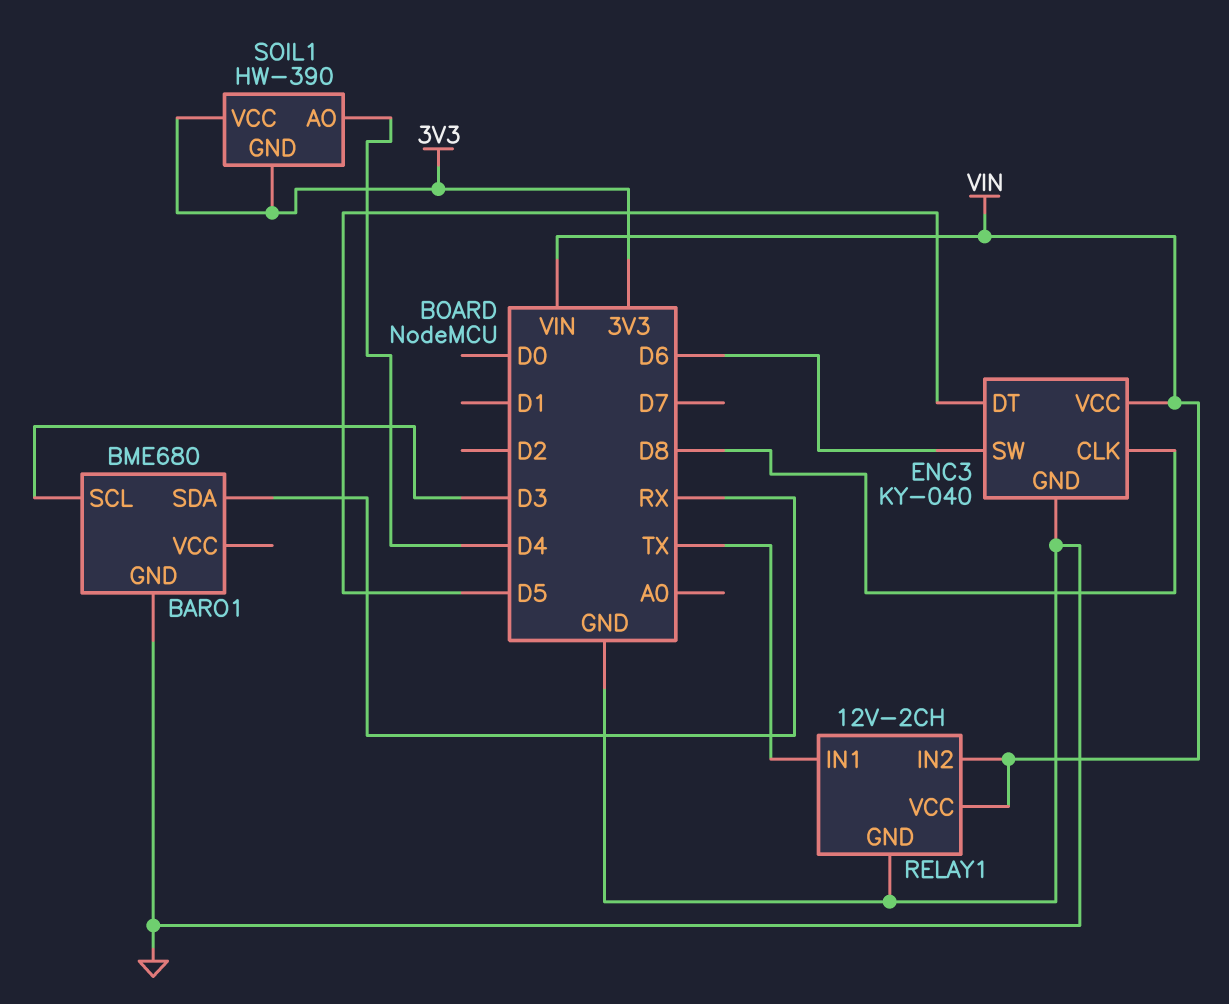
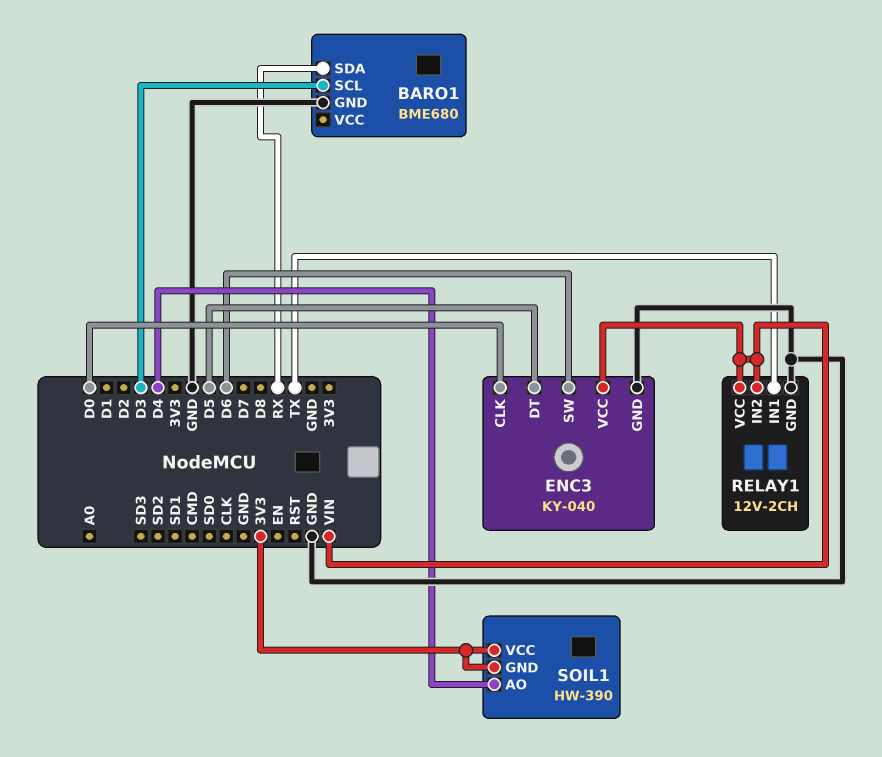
ENC3 pin CLK: D8 -> D0

